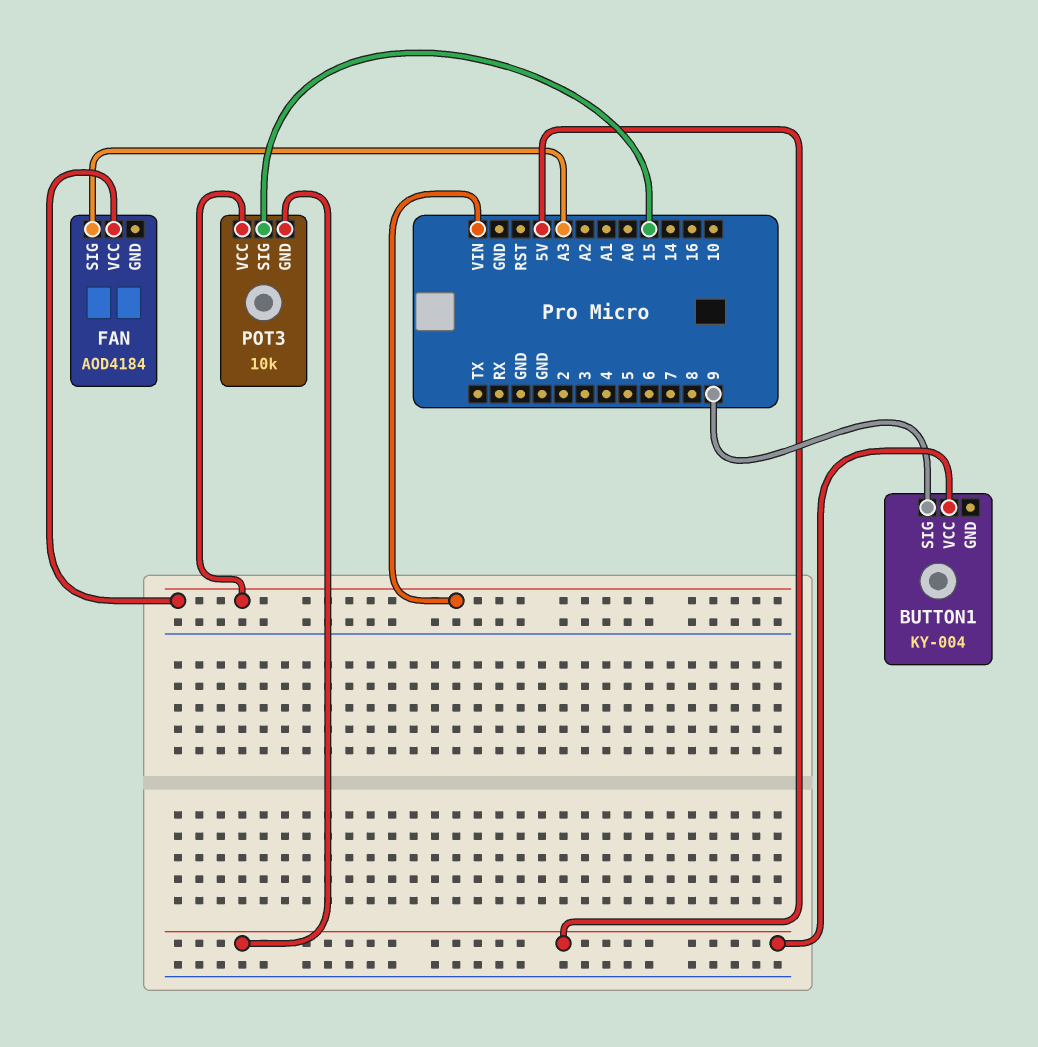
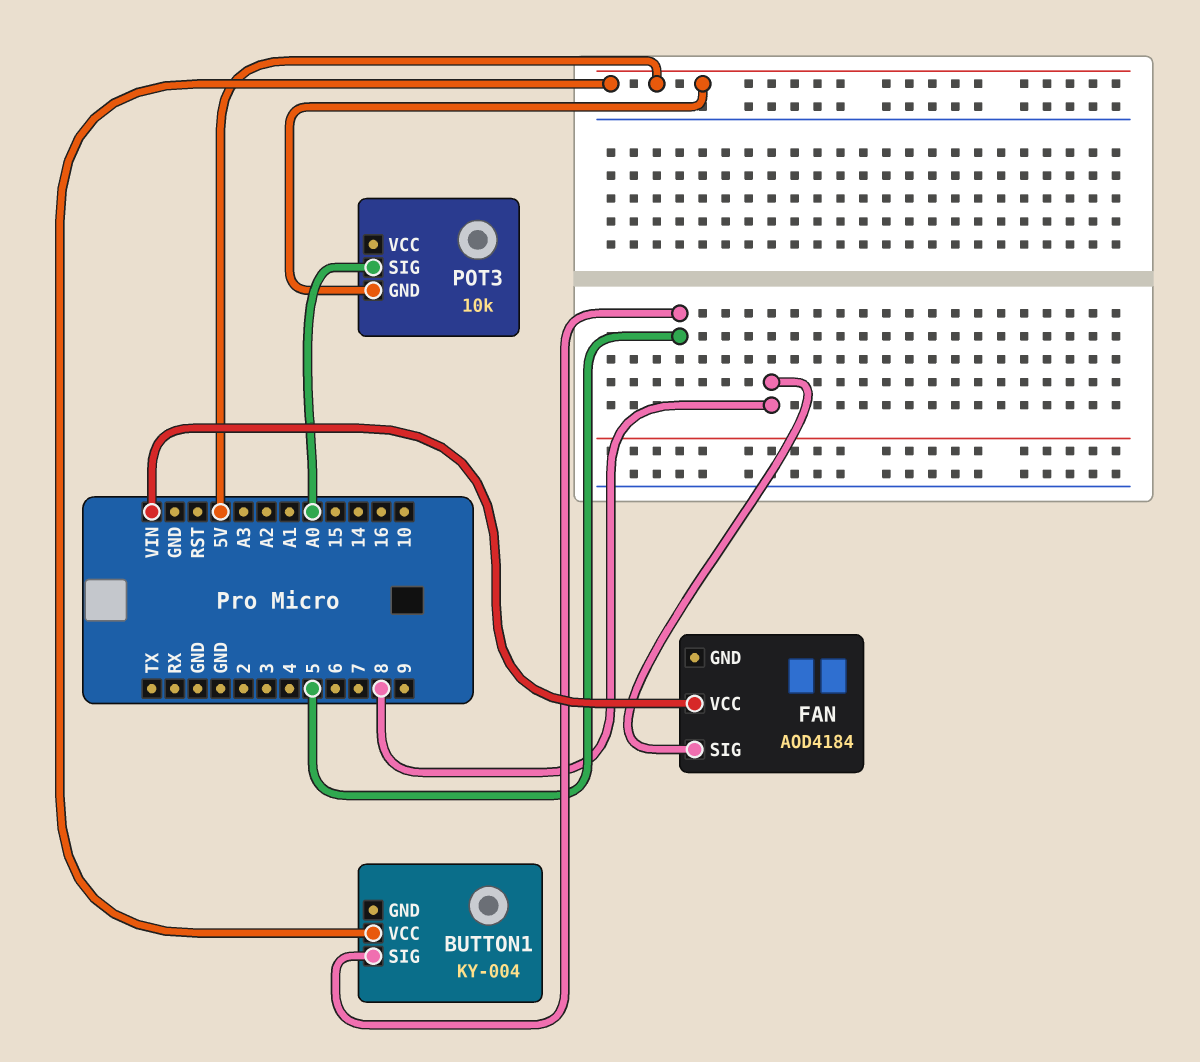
BUTTON1 pin SIG: 9 -> 5
FAN pin SIG: A3 -> 8
POT3 pin SIG: 15 -> A0
POT3 pin VCC: VIN -> none

